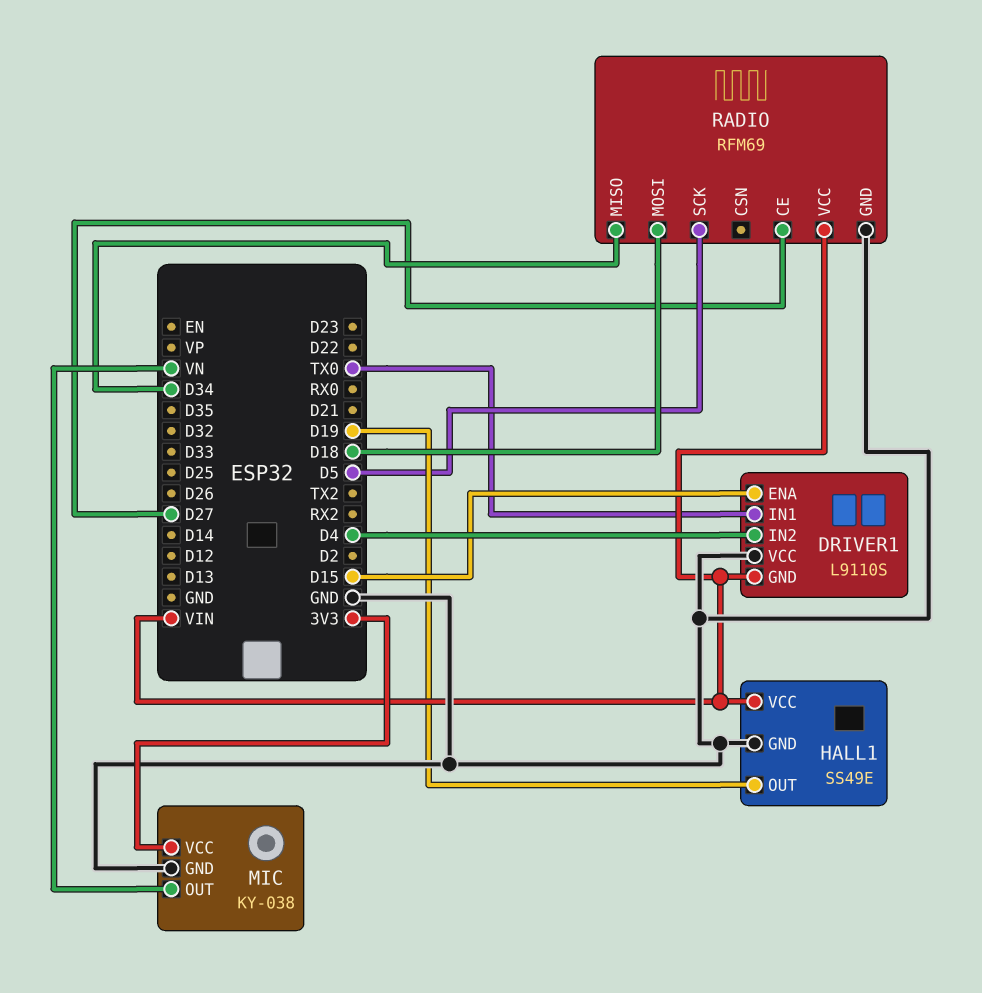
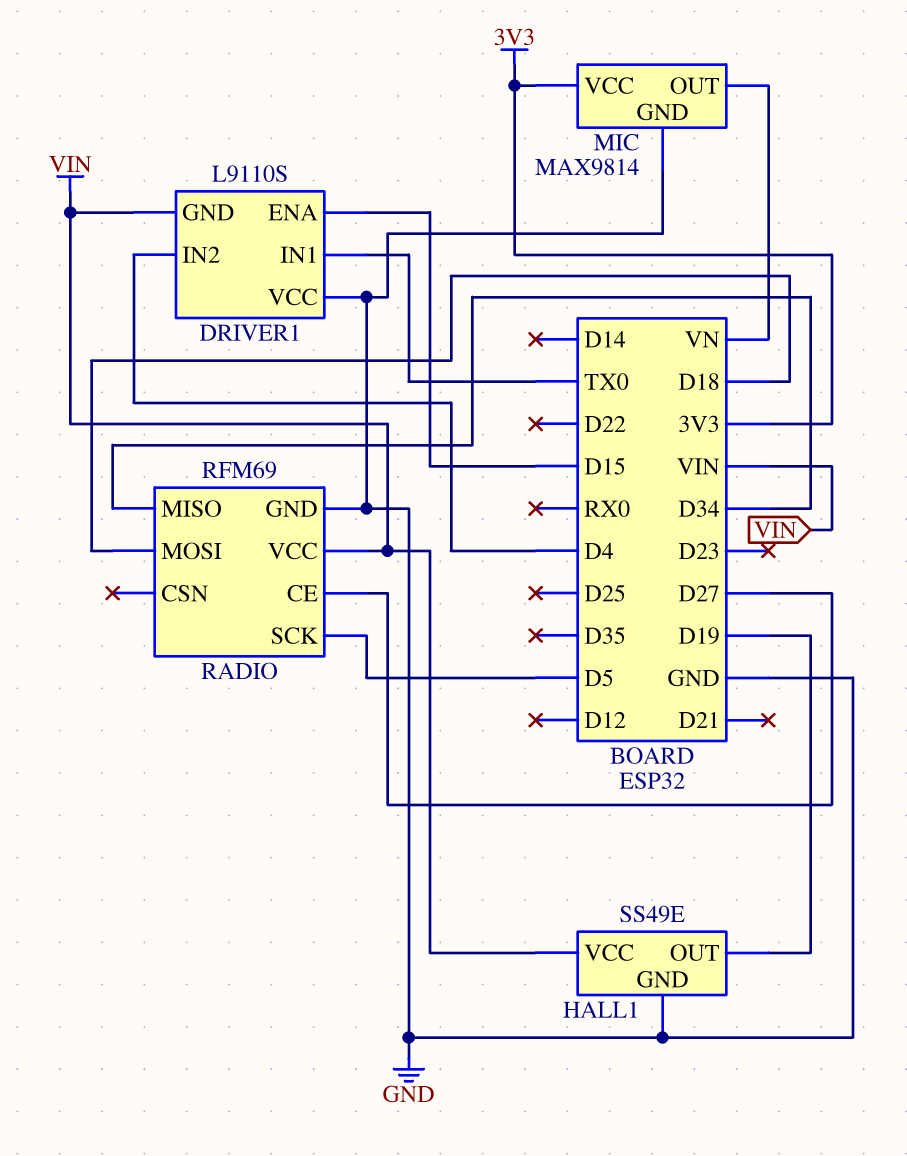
MIC: KY-038 -> MAX9814

